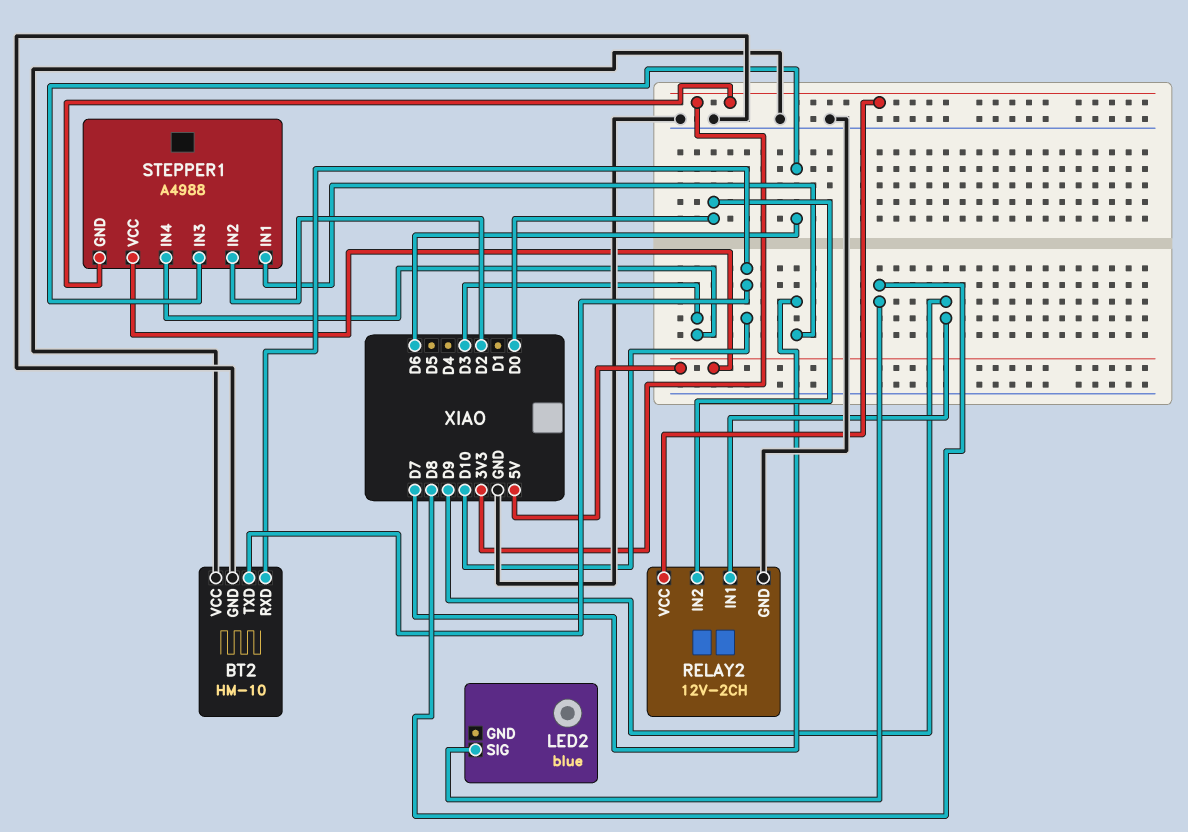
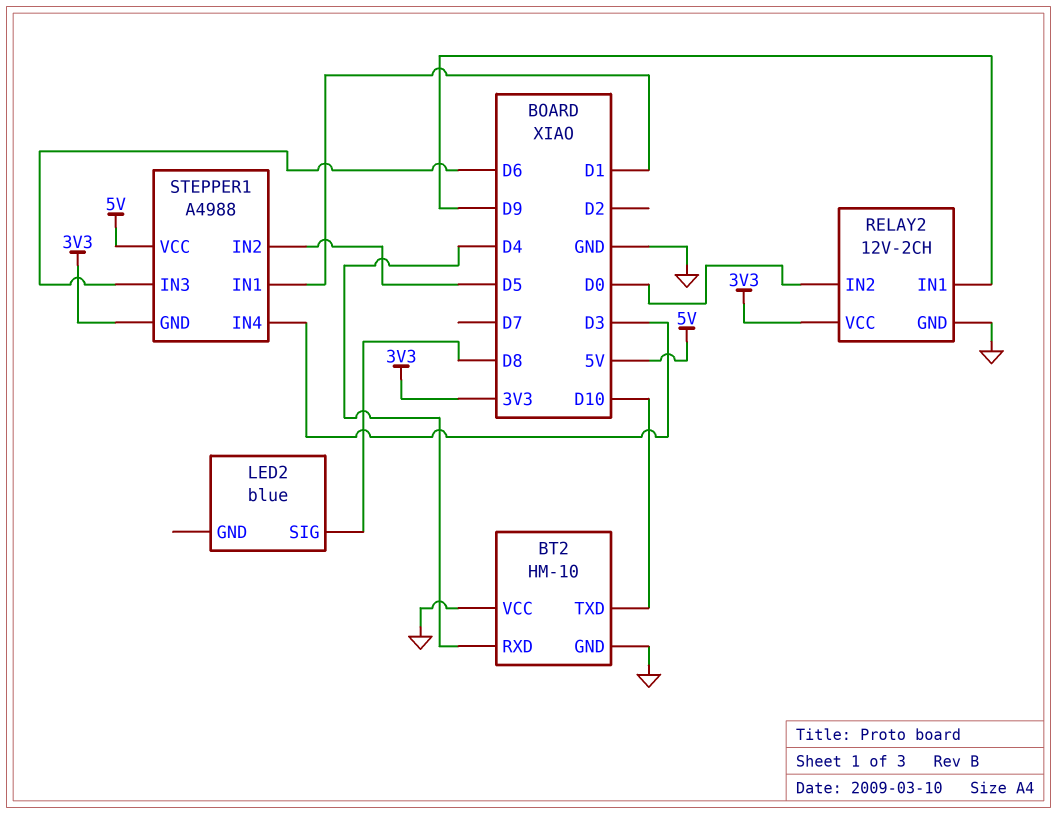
BT2 pin RXD: D10 -> D4
STEPPER1 pin IN1: D7 -> D1
STEPPER1 pin IN2: D2 -> D5

